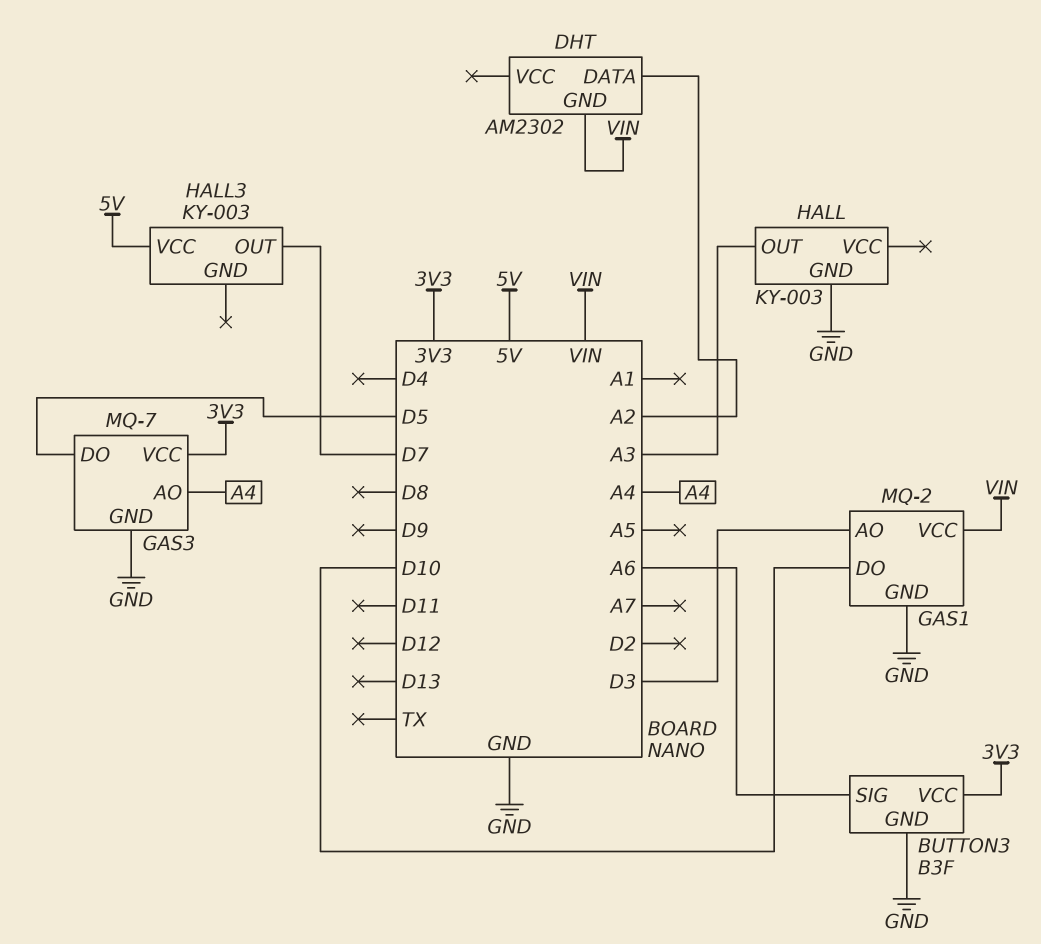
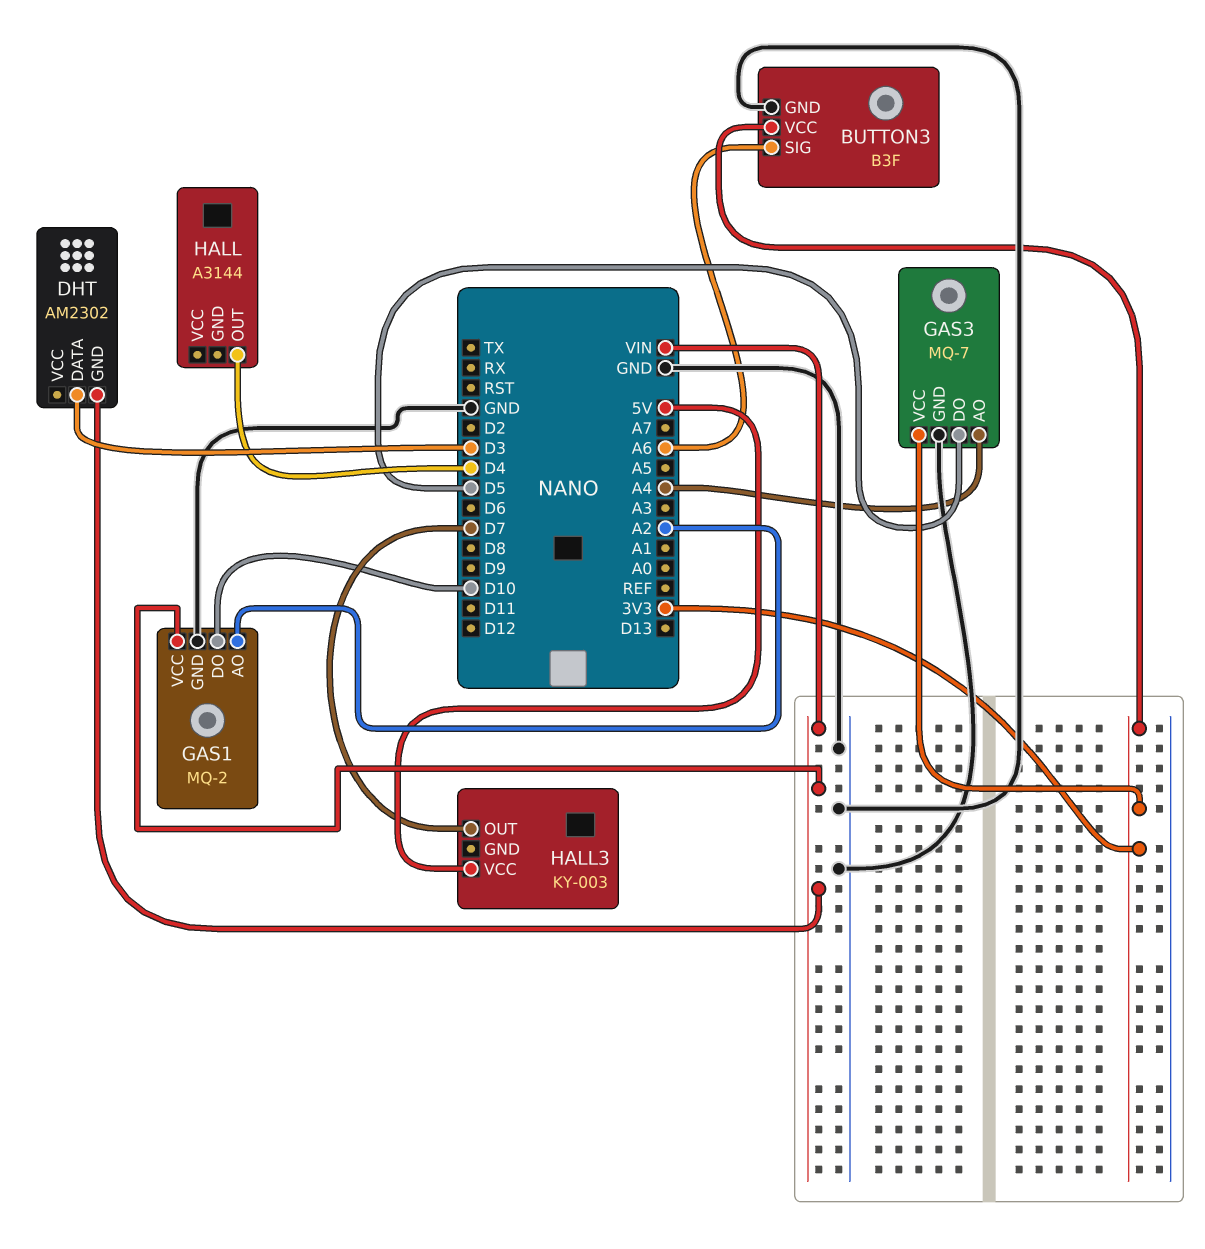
DHT pin DATA: A2 -> D3
GAS1 pin AO: D3 -> A2
HALL: KY-003 -> A3144
HALL pin GND: GND -> none
HALL pin OUT: A3 -> D4

